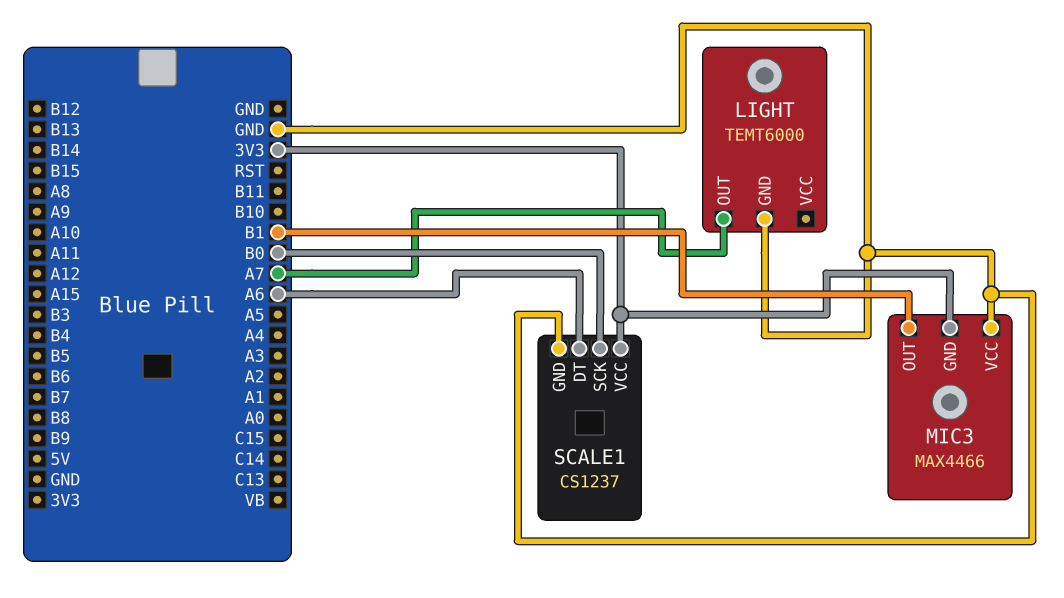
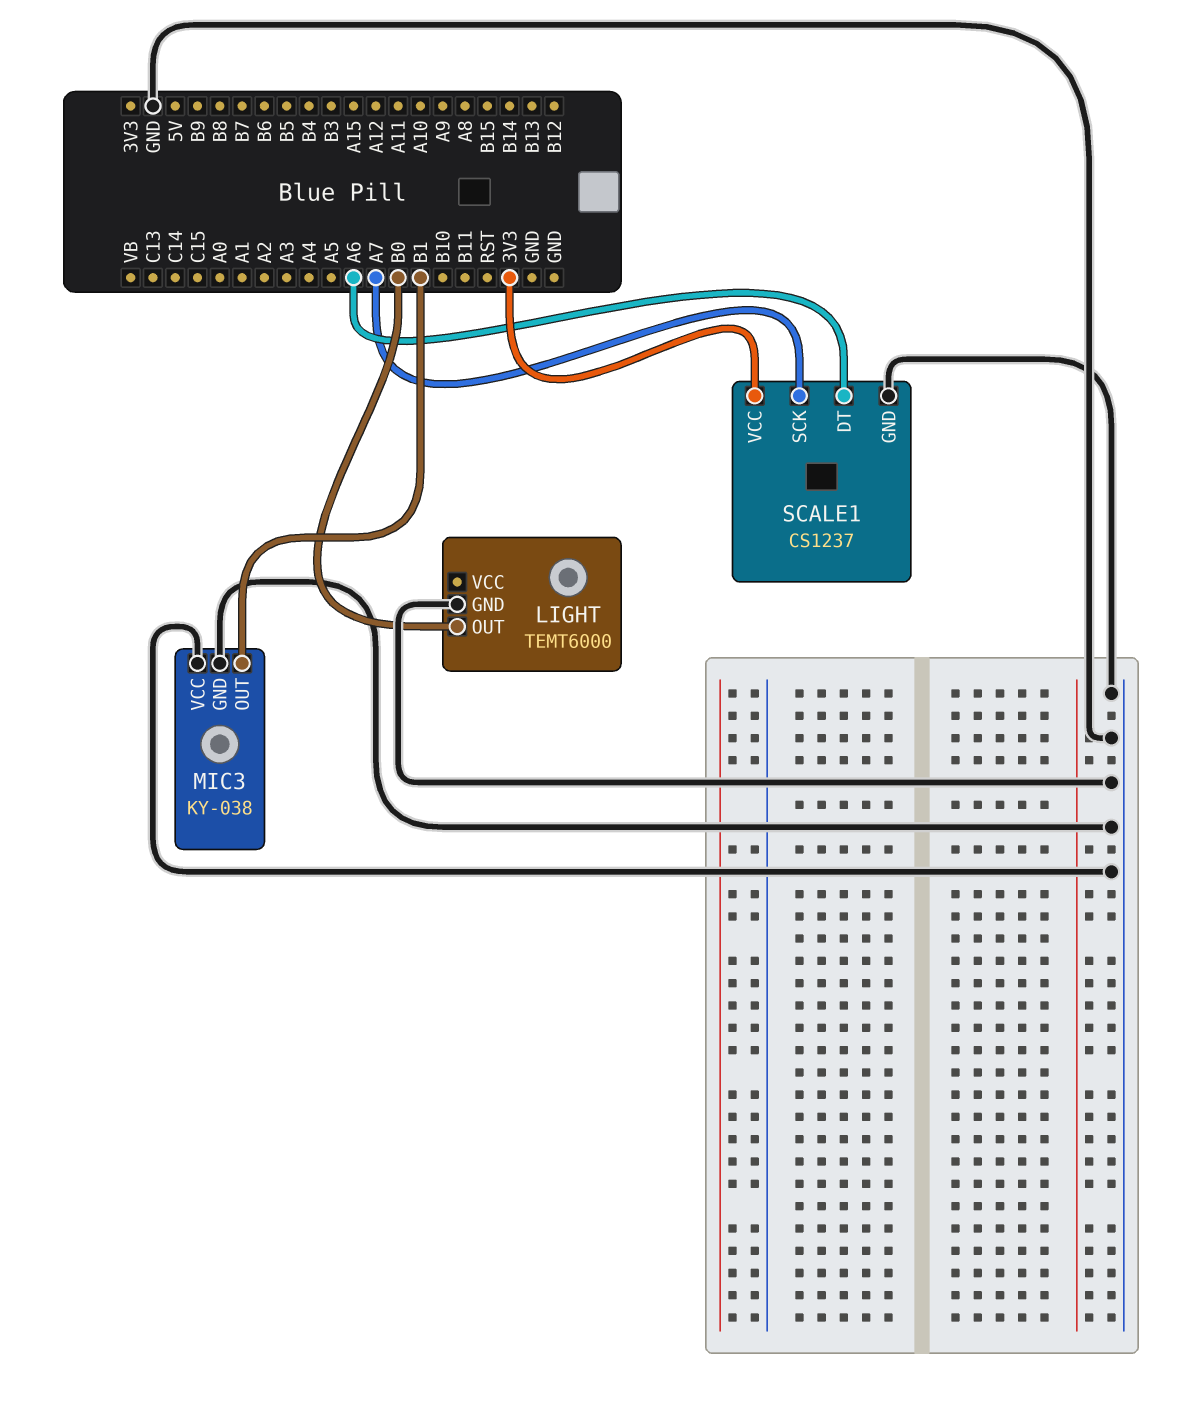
LIGHT pin OUT: A7 -> B0
MIC3: MAX4466 -> KY-038
MIC3 pin GND: 3V3 -> GND
SCALE1 pin SCK: B0 -> A7

